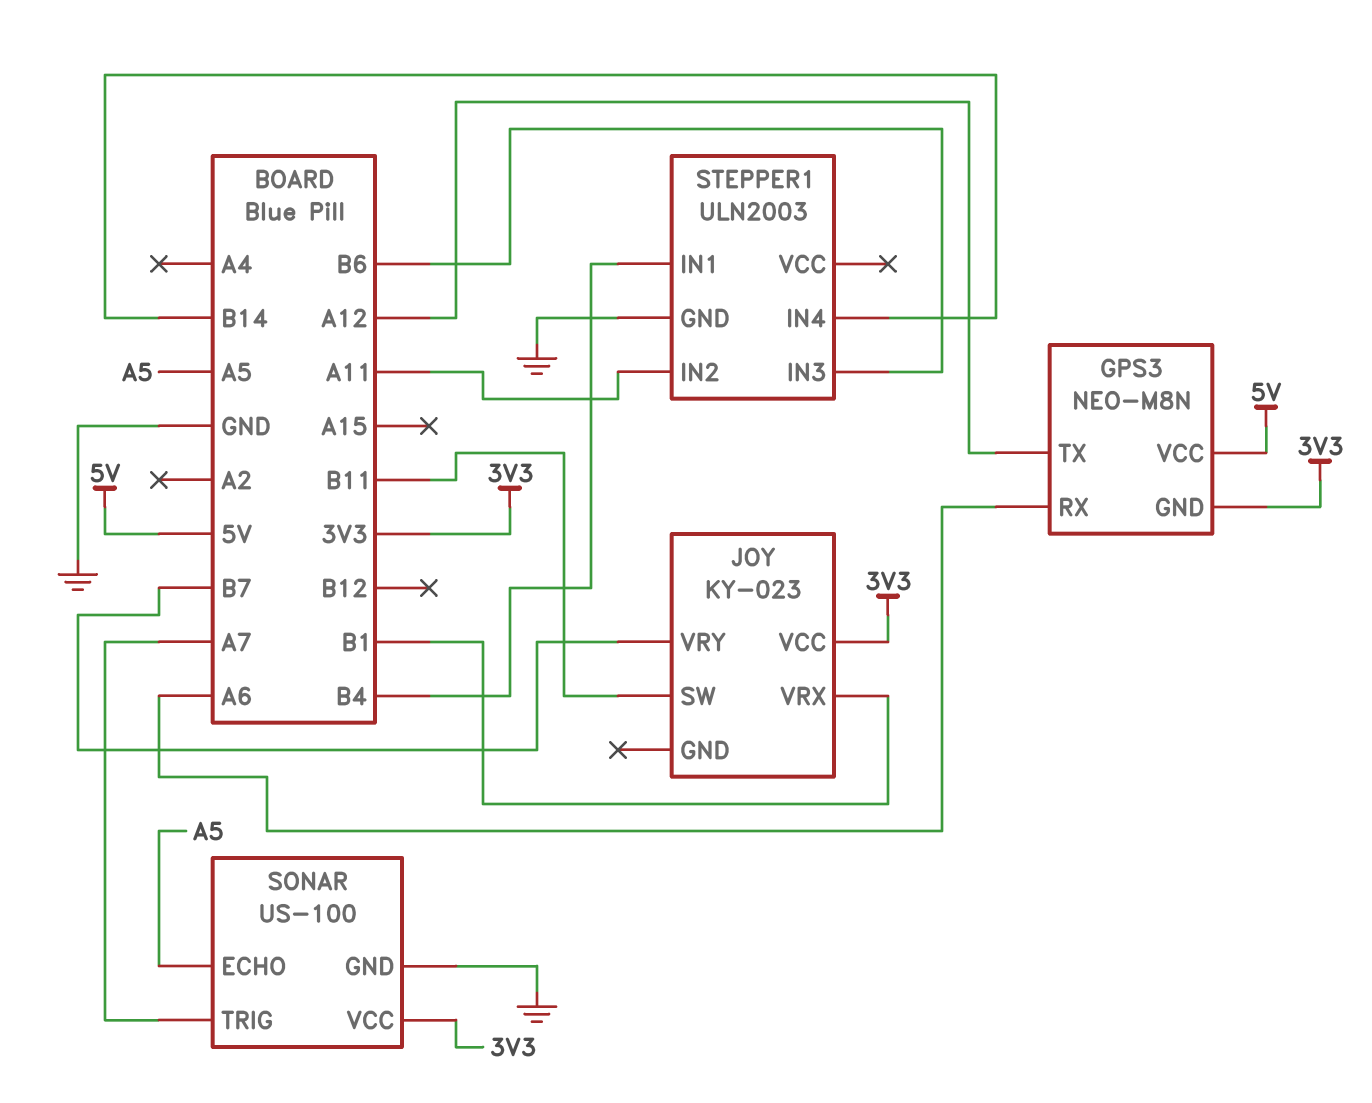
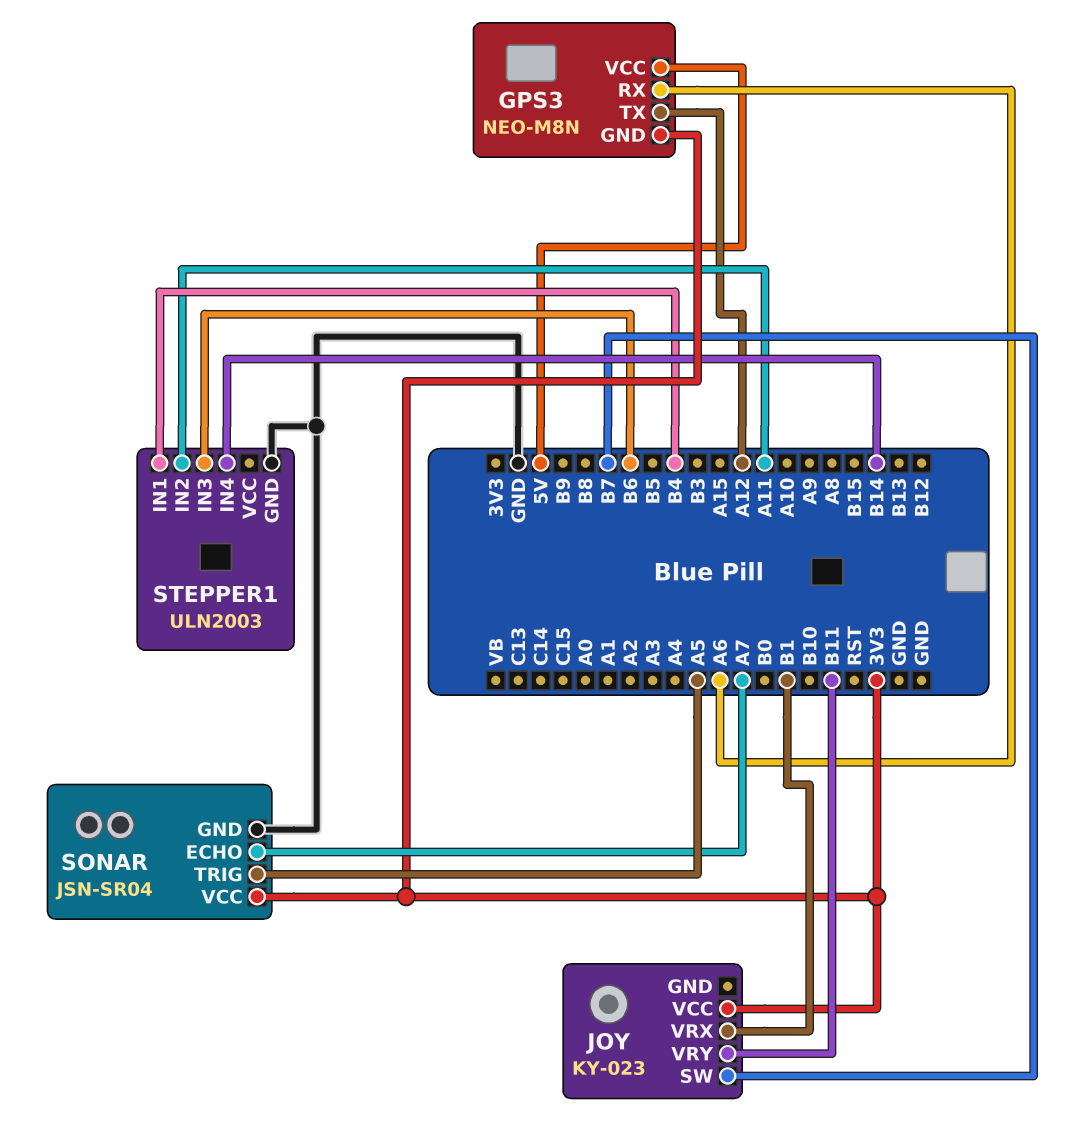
JOY pin SW: B11 -> B7
JOY pin VRY: B7 -> B11
SONAR: US-100 -> JSN-SR04
SONAR pin ECHO: A5 -> A7
SONAR pin TRIG: A7 -> A5

